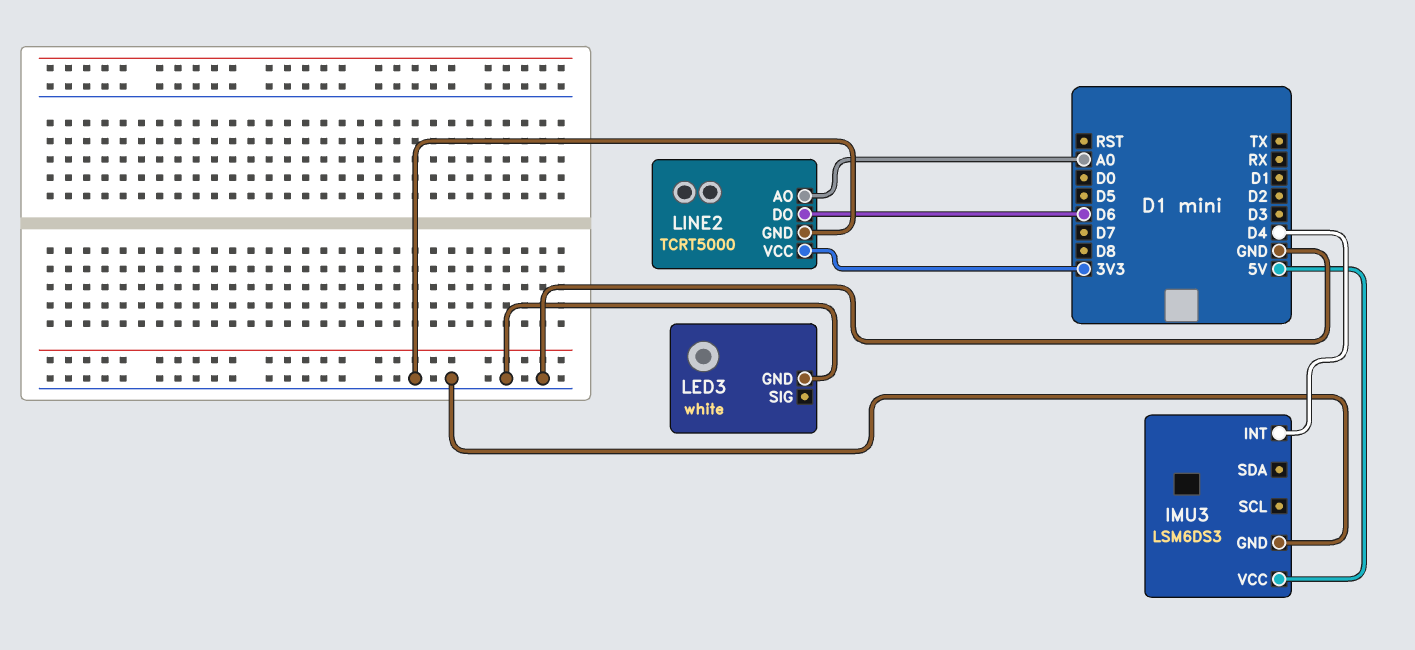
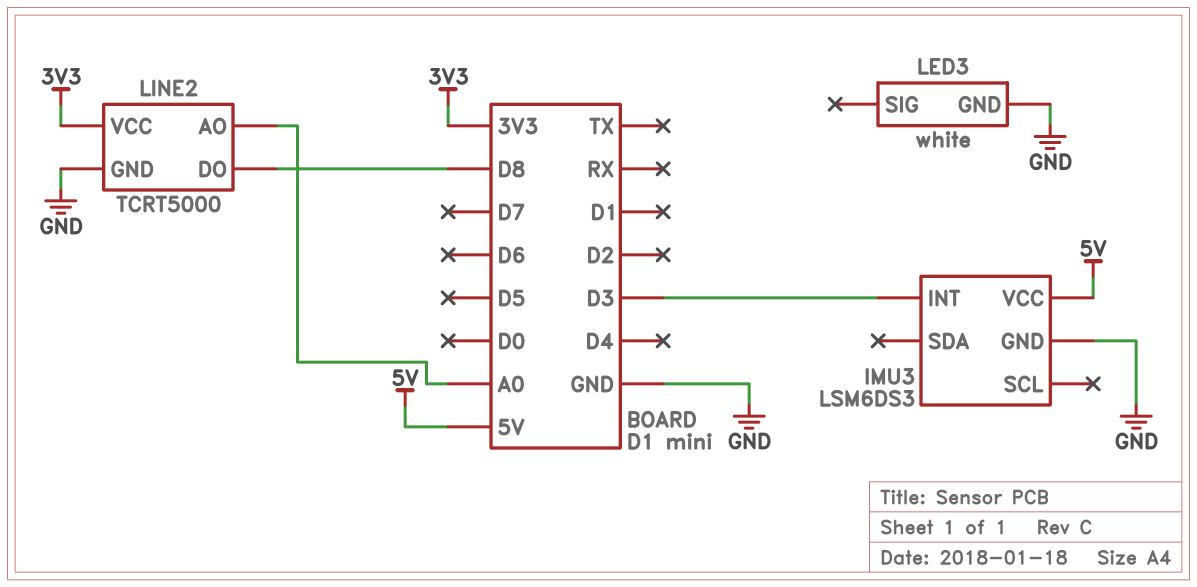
IMU3 pin INT: D4 -> D3
LINE2 pin DO: D6 -> D8

